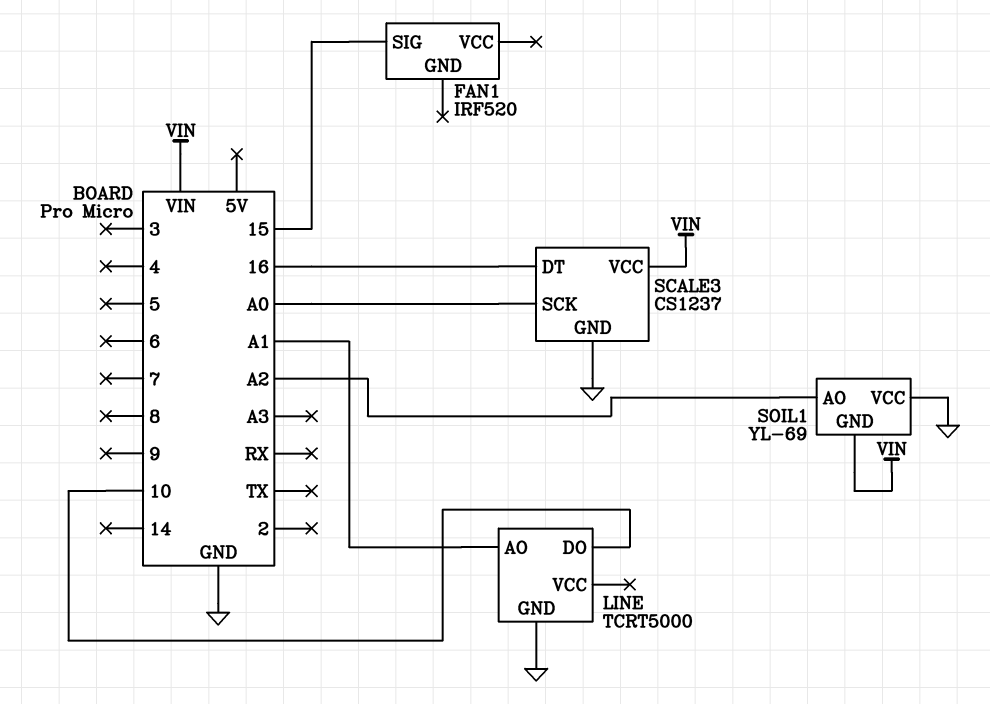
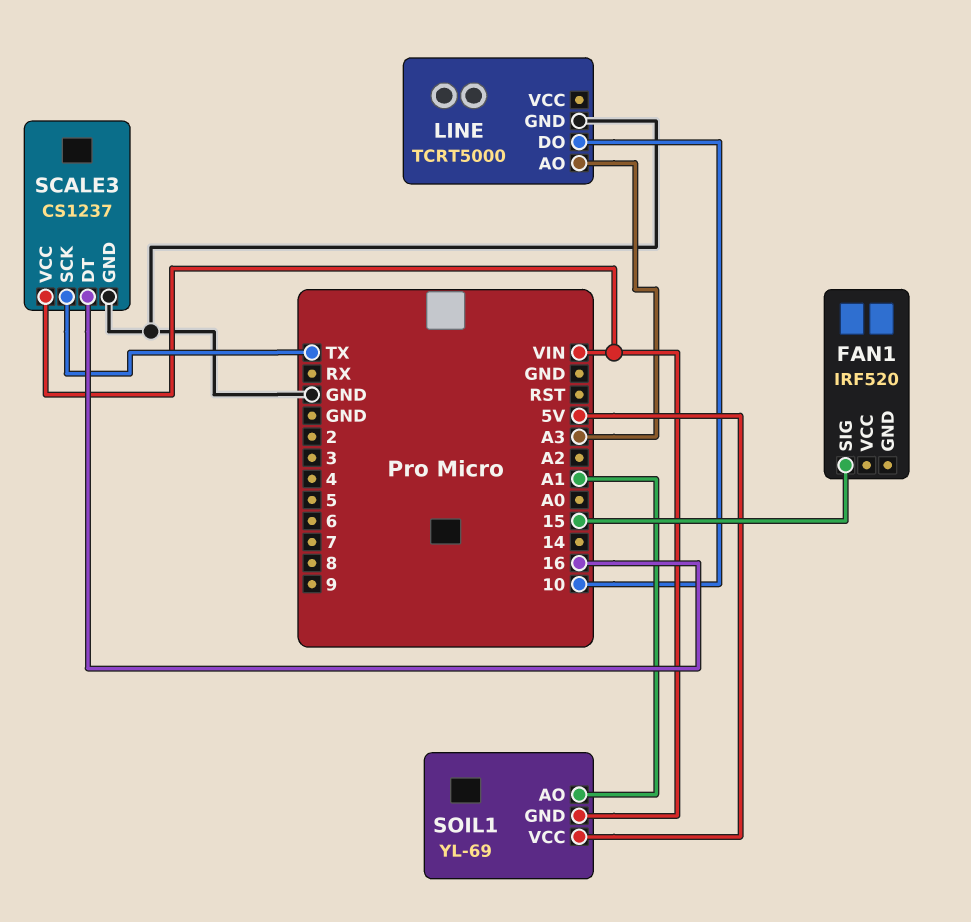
LINE pin AO: A1 -> A3
SCALE3 pin SCK: A0 -> TX
SOIL1 pin AO: A2 -> A1
SOIL1 pin VCC: GND -> 5V

